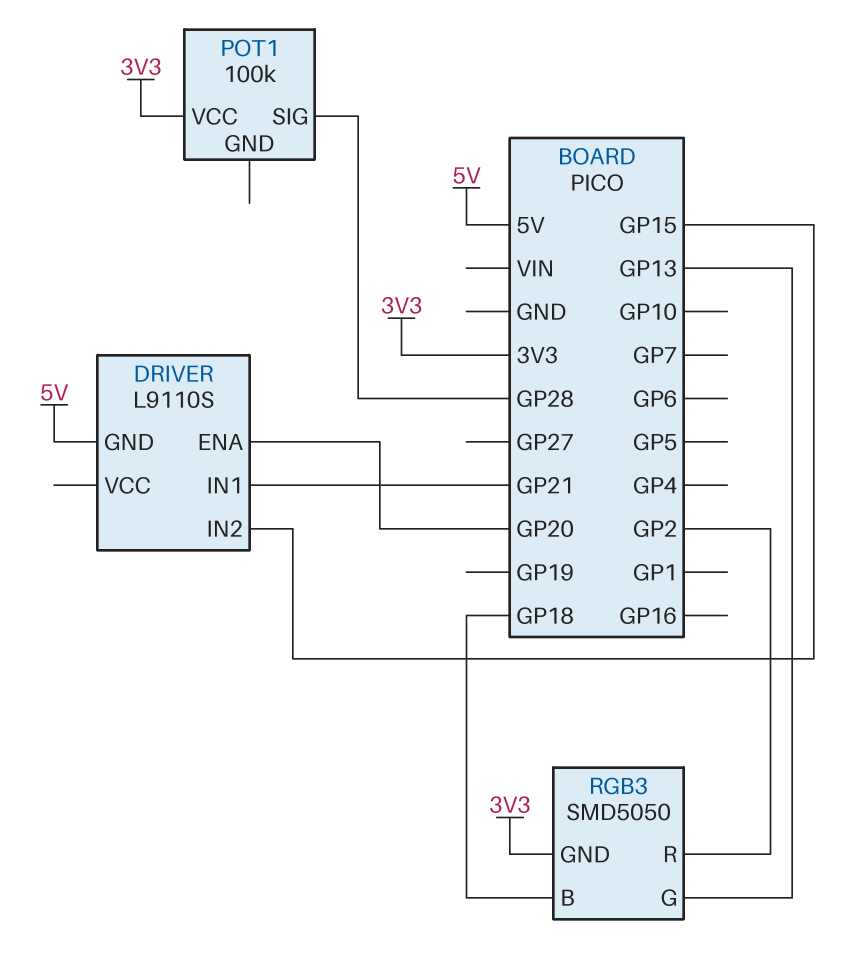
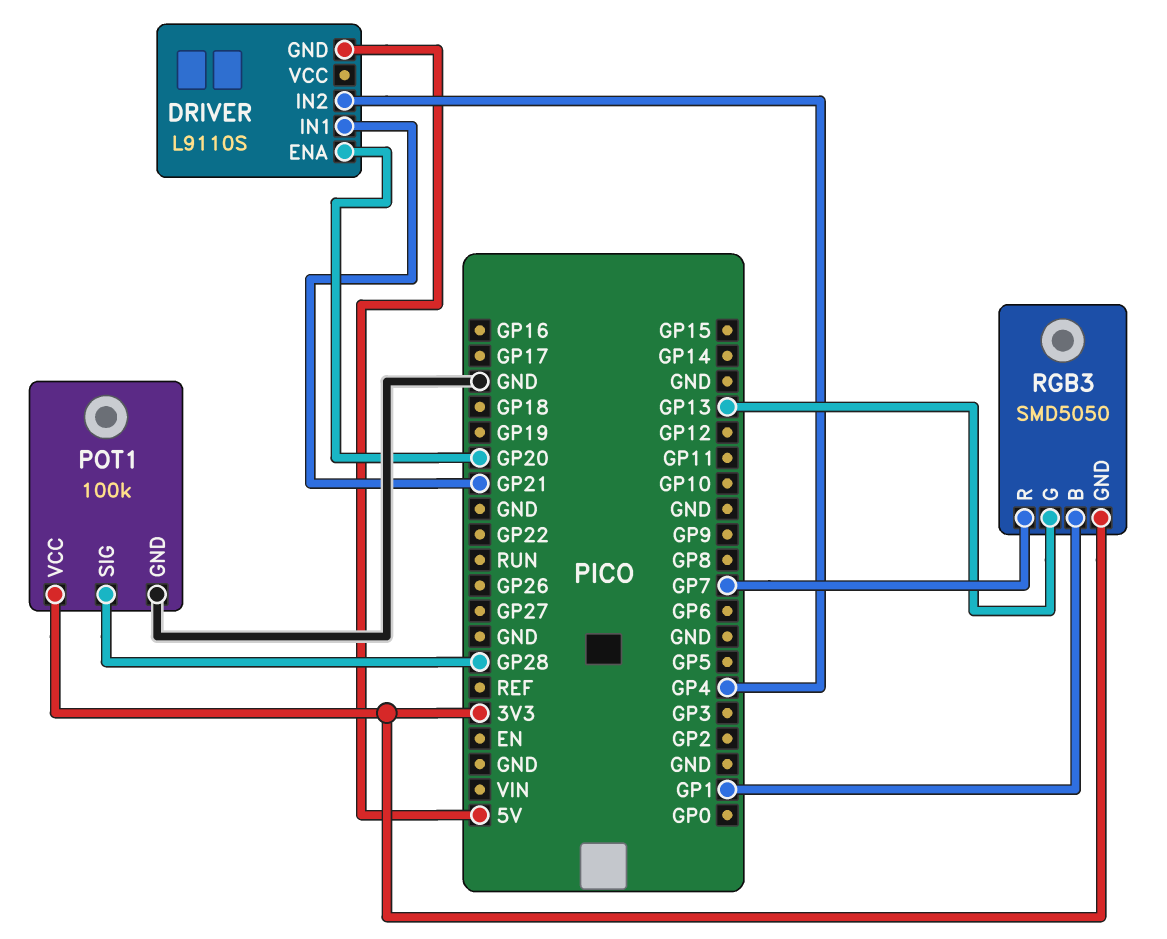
DRIVER pin IN2: GP15 -> GP4
POT1 pin GND: none -> GND
RGB3 pin B: GP18 -> GP1
RGB3 pin R: GP2 -> GP7

